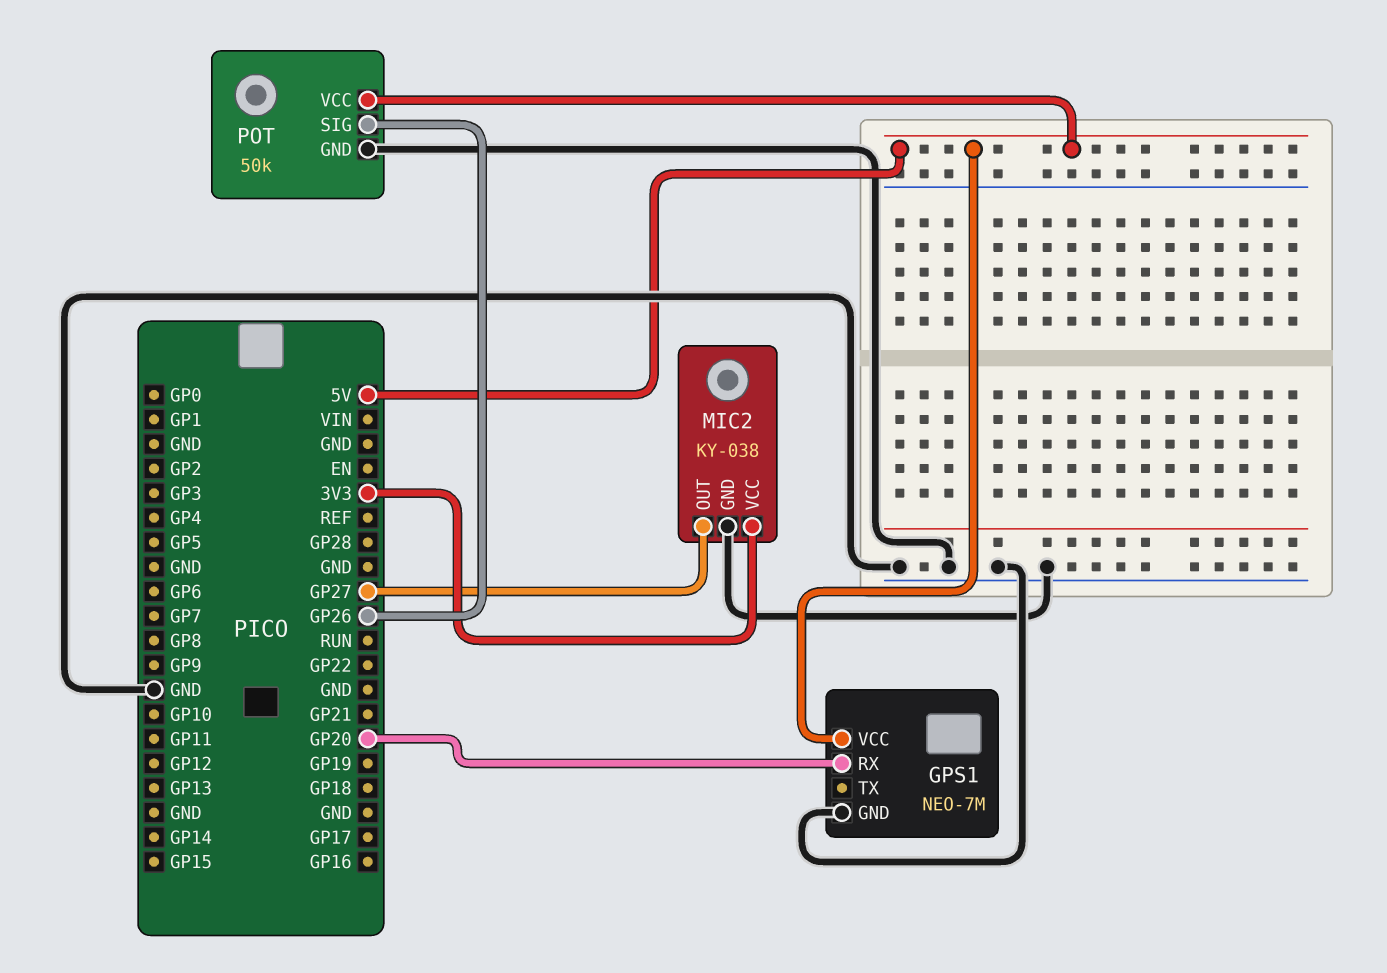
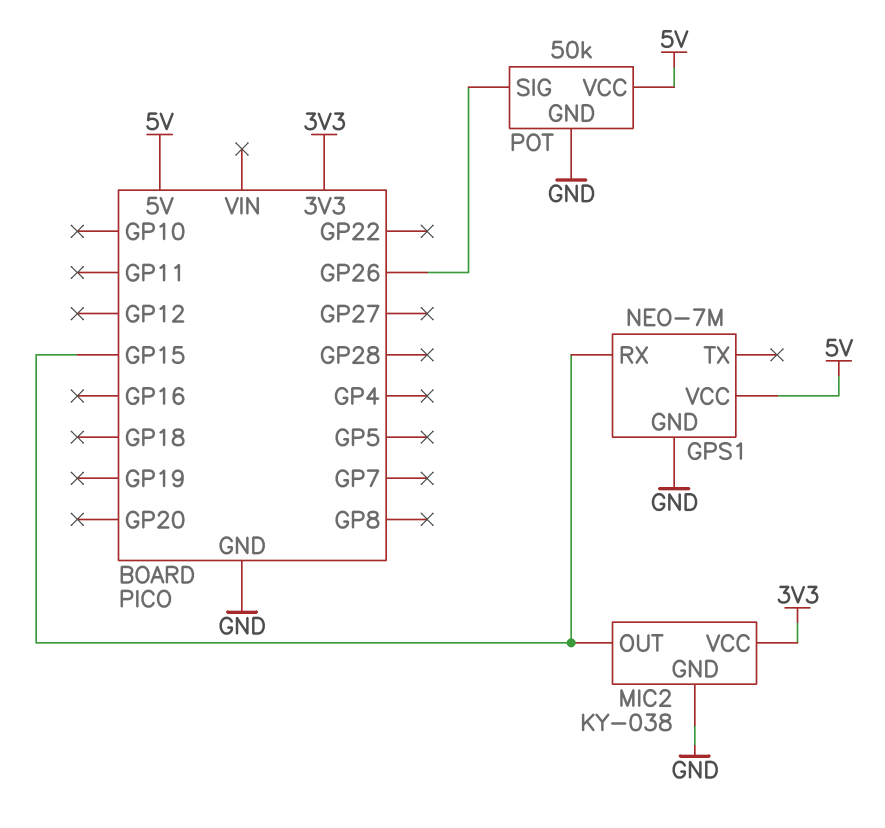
GPS1 pin RX: GP20 -> GP15
MIC2 pin OUT: GP27 -> GP15

